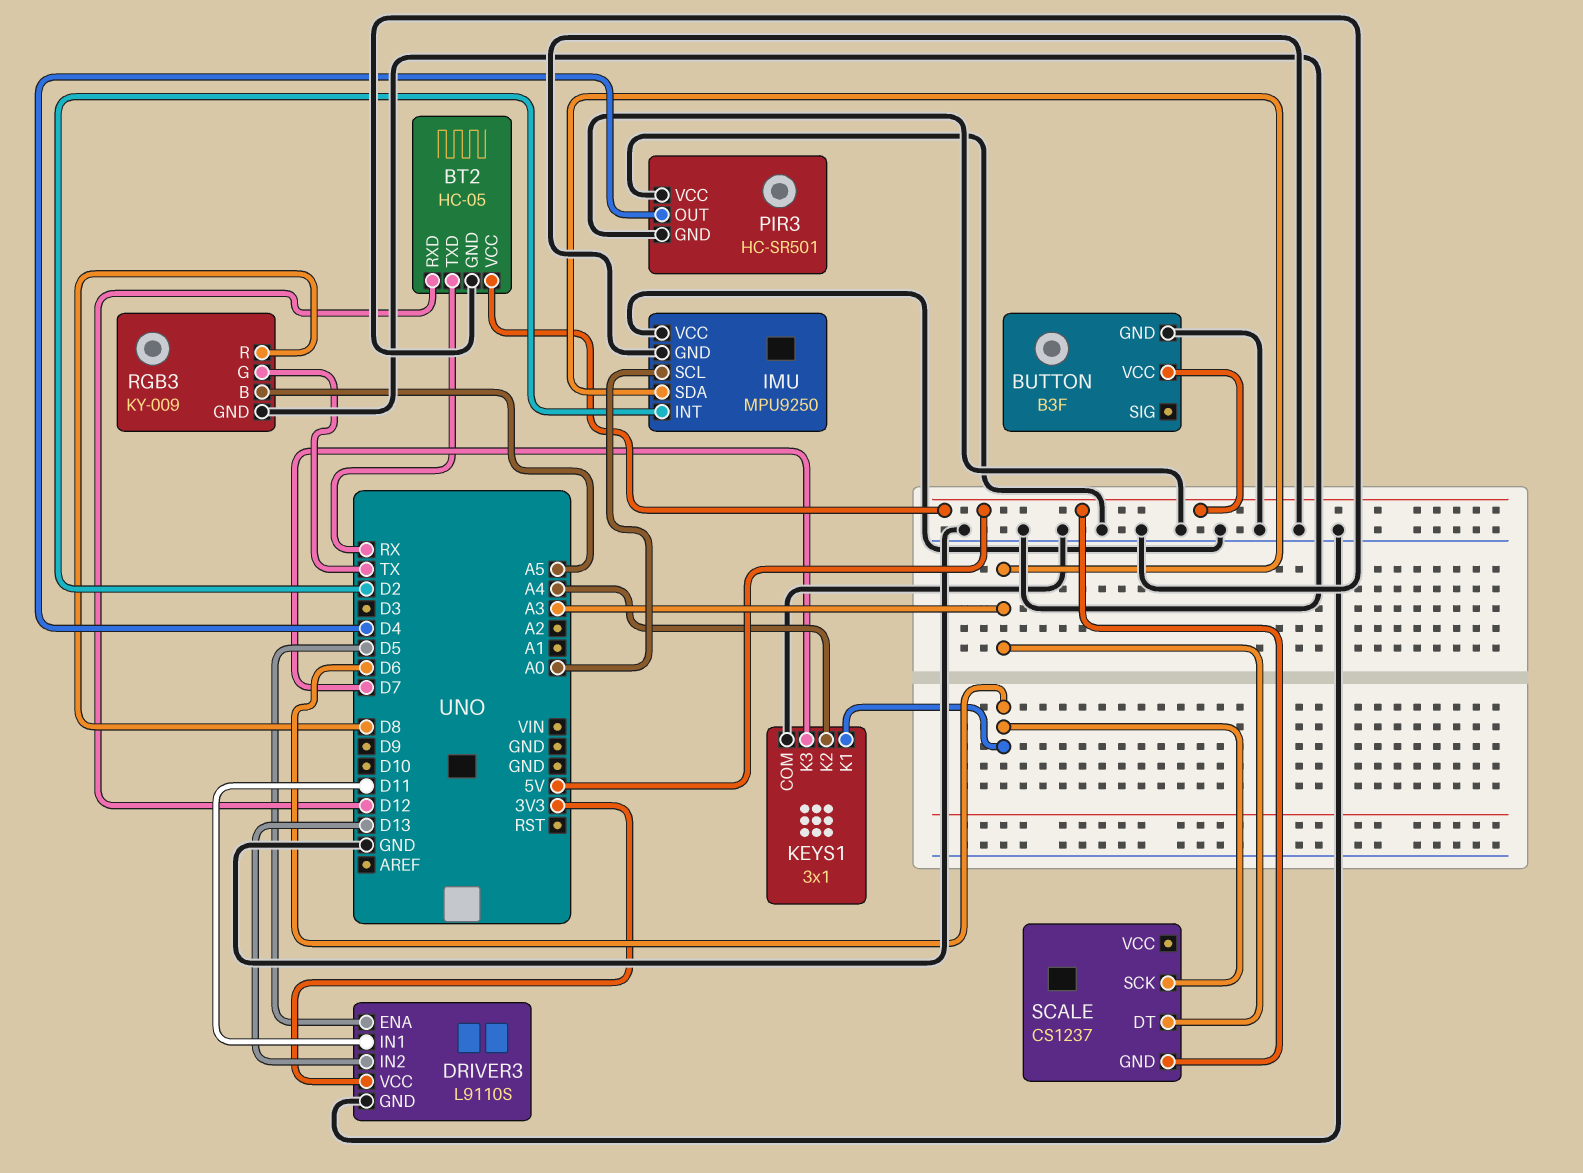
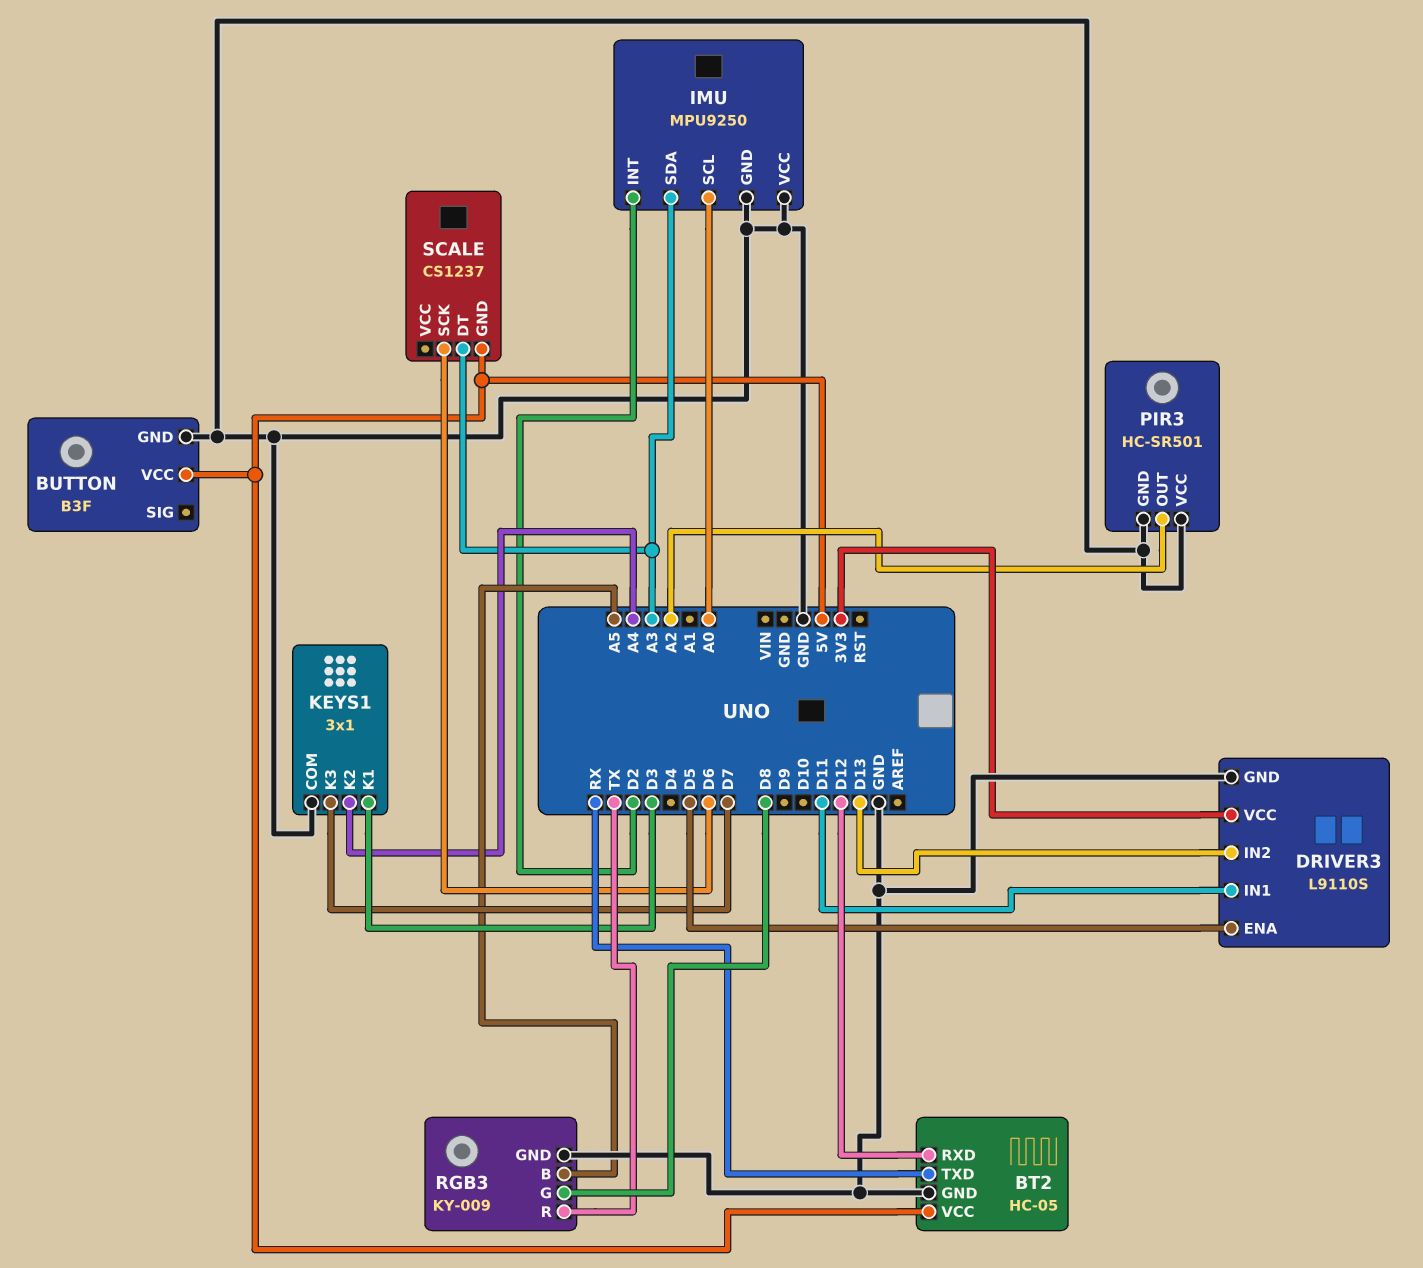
KEYS1 pin K1: D6 -> D3
PIR3 pin OUT: D4 -> A2
RGB3 pin G: TX -> D8
RGB3 pin R: D8 -> TX

